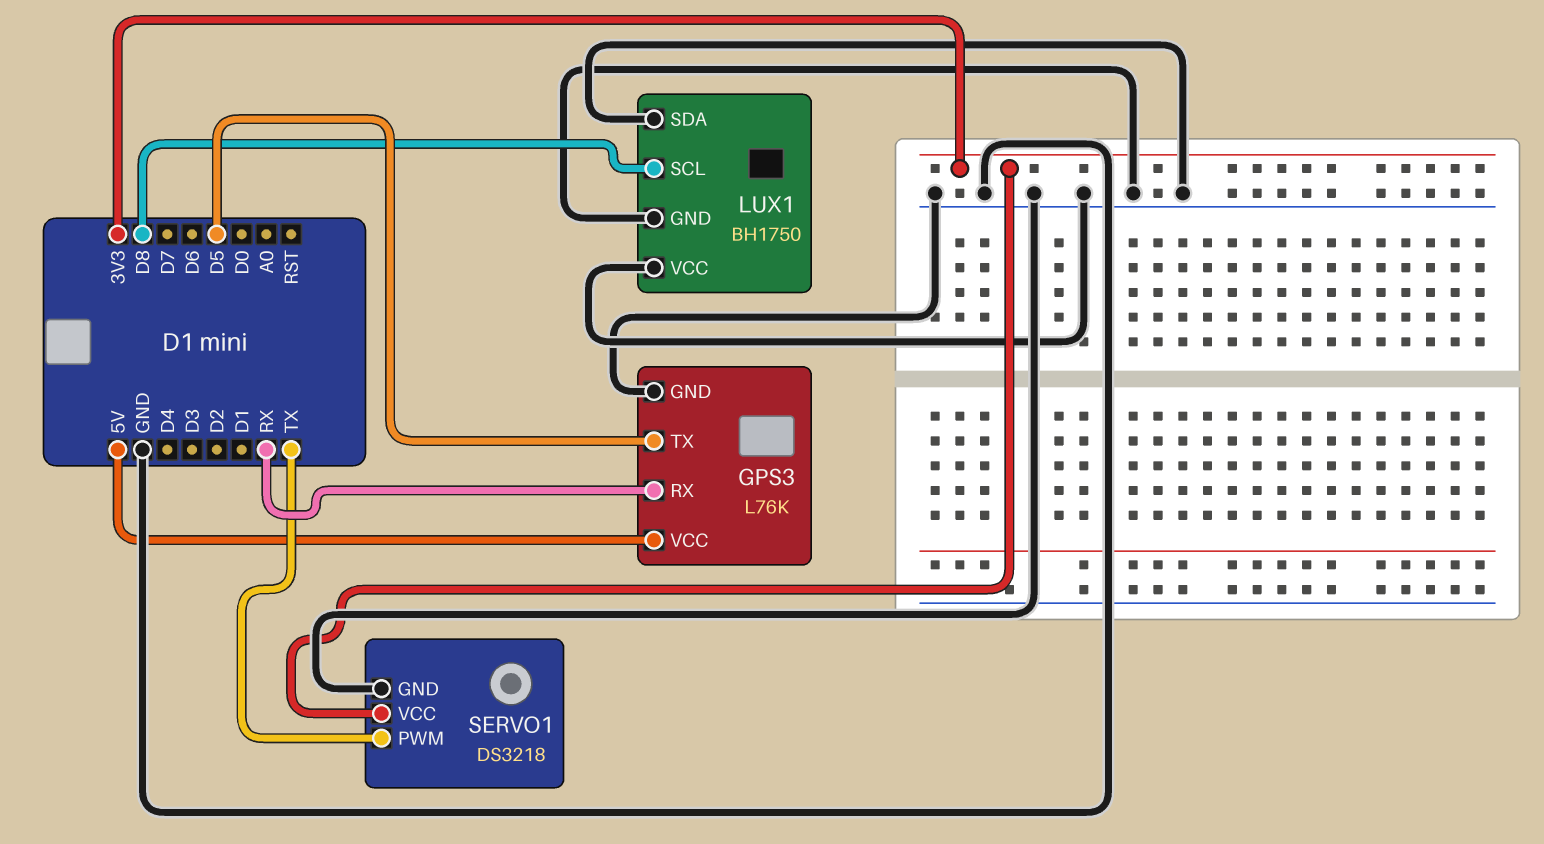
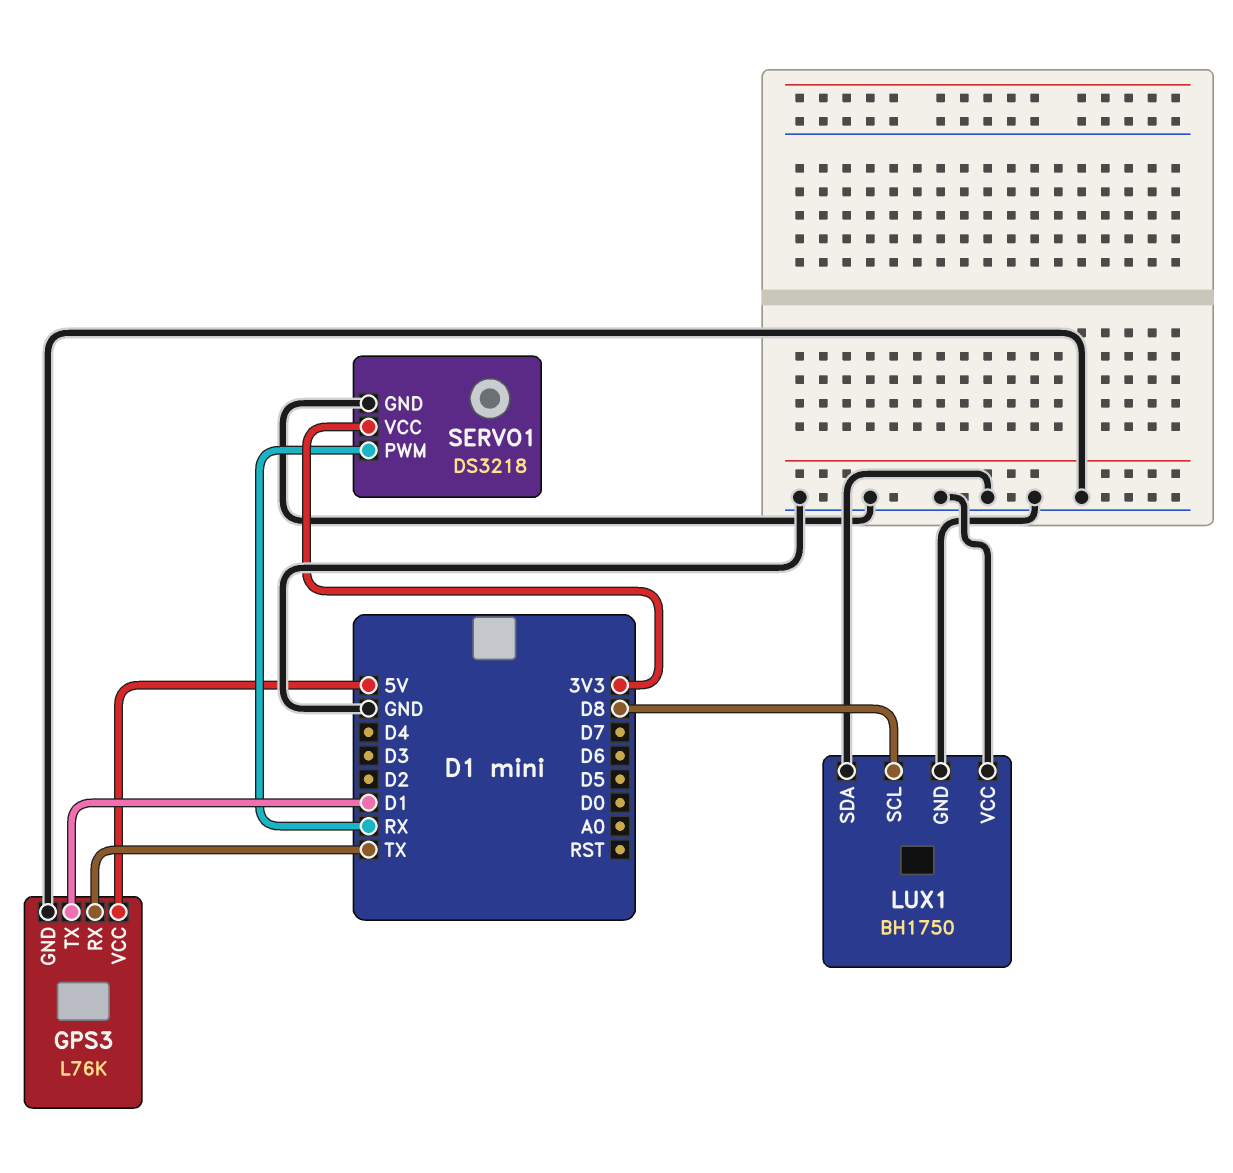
GPS3 pin RX: RX -> TX
GPS3 pin TX: D5 -> D1
SERVO1 pin PWM: TX -> RX

